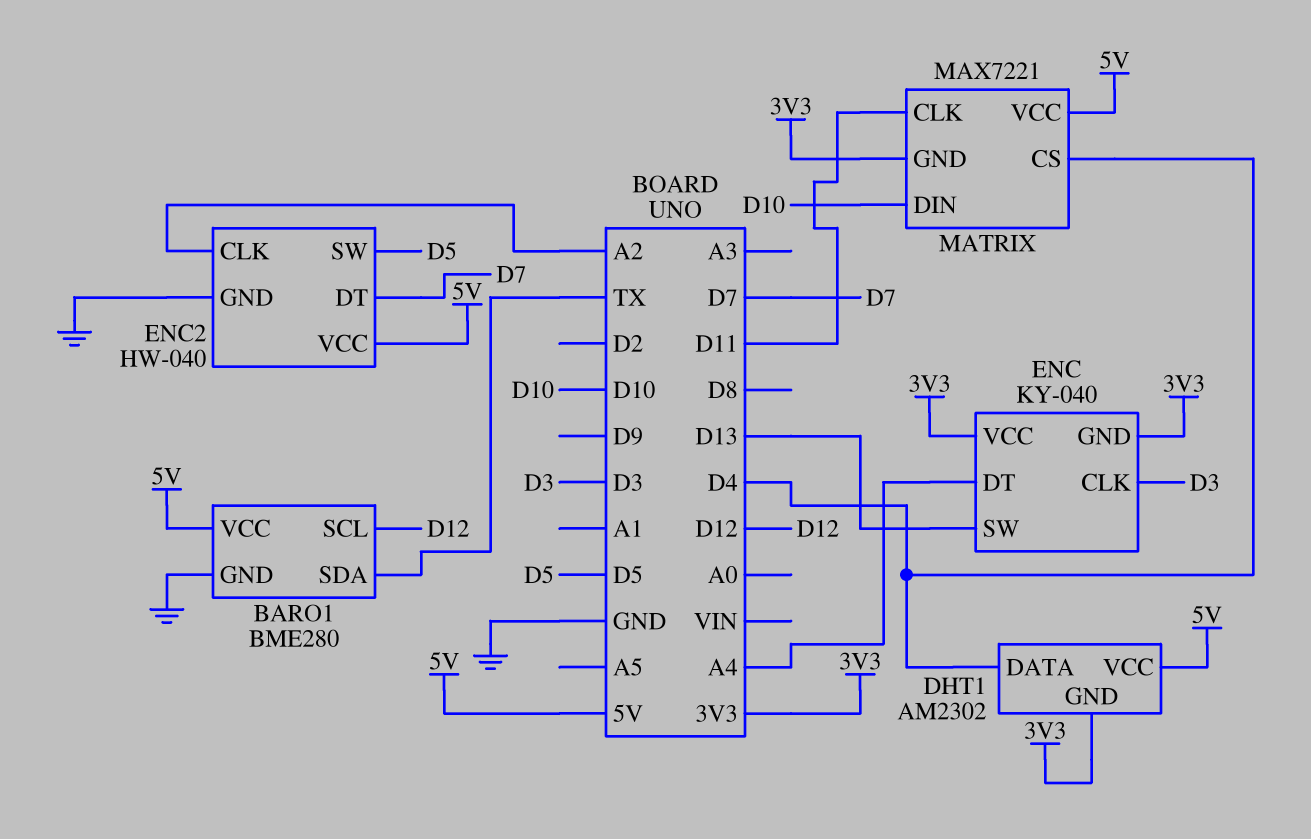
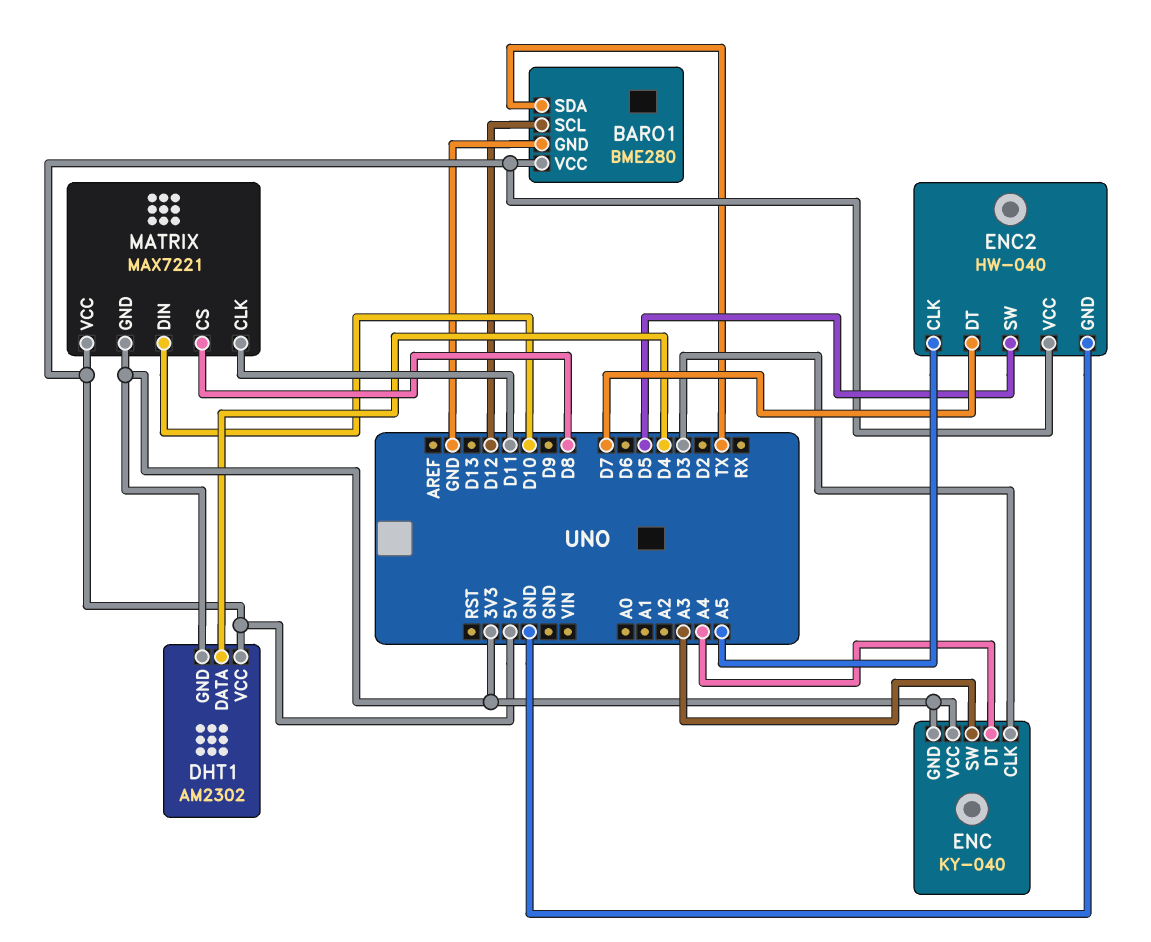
ENC pin SW: D13 -> A3
ENC2 pin CLK: A2 -> A5
MATRIX pin CS: D4 -> D8

